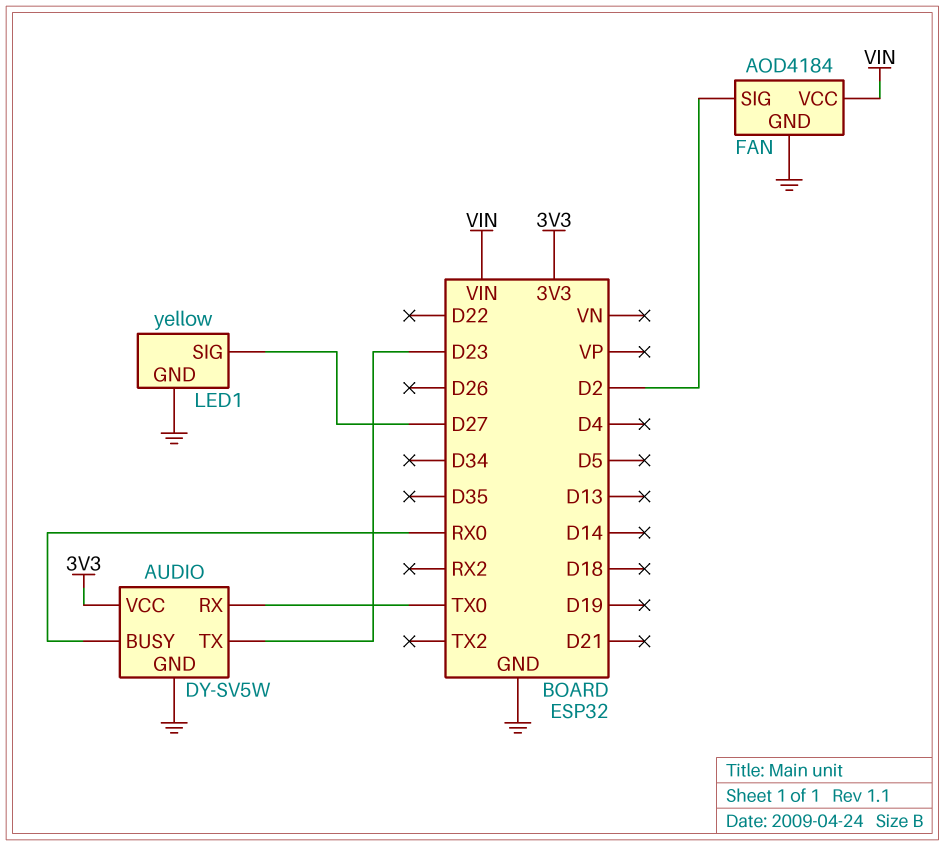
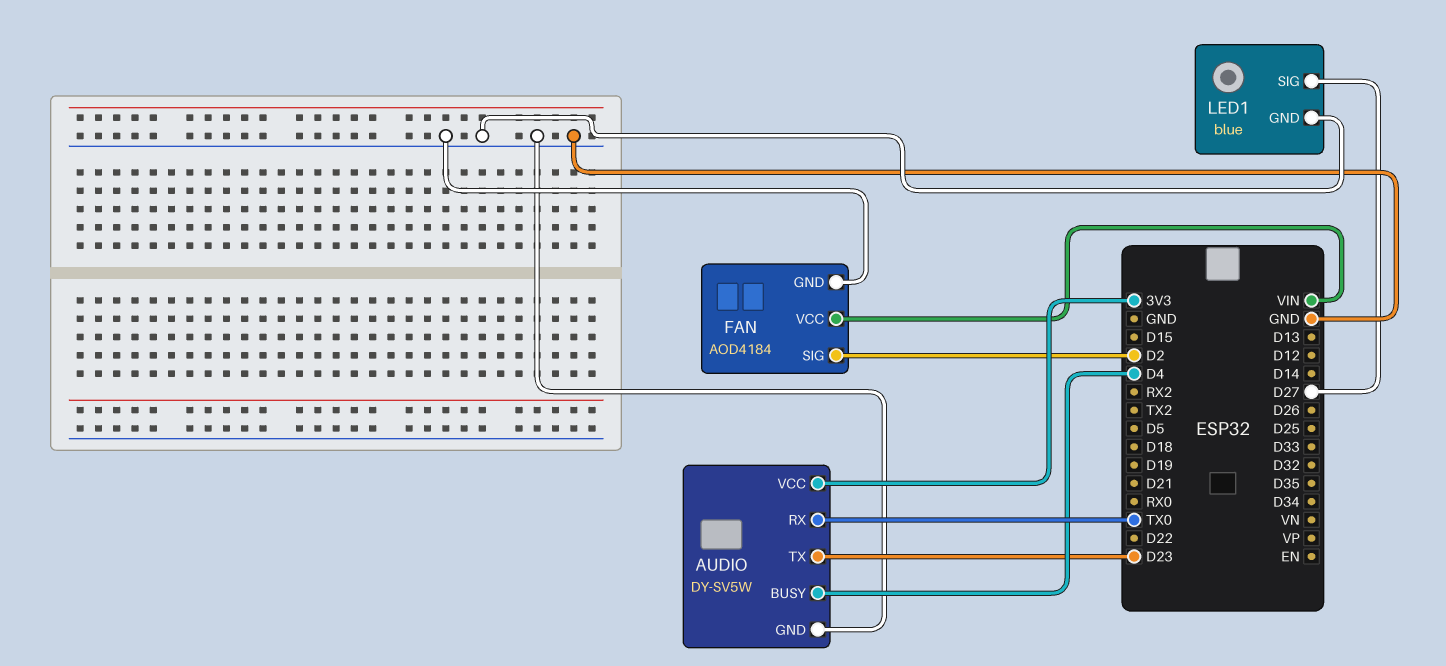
AUDIO pin BUSY: RX0 -> D4
LED1: yellow -> blue

